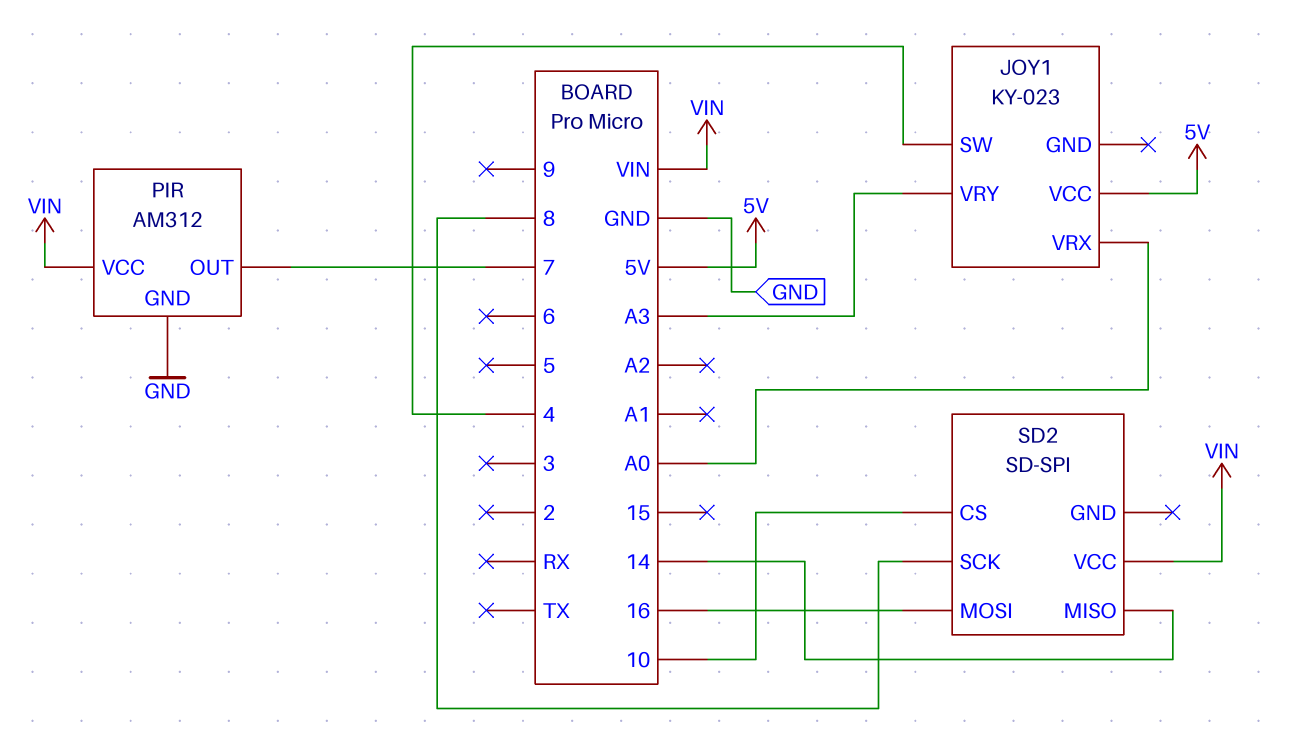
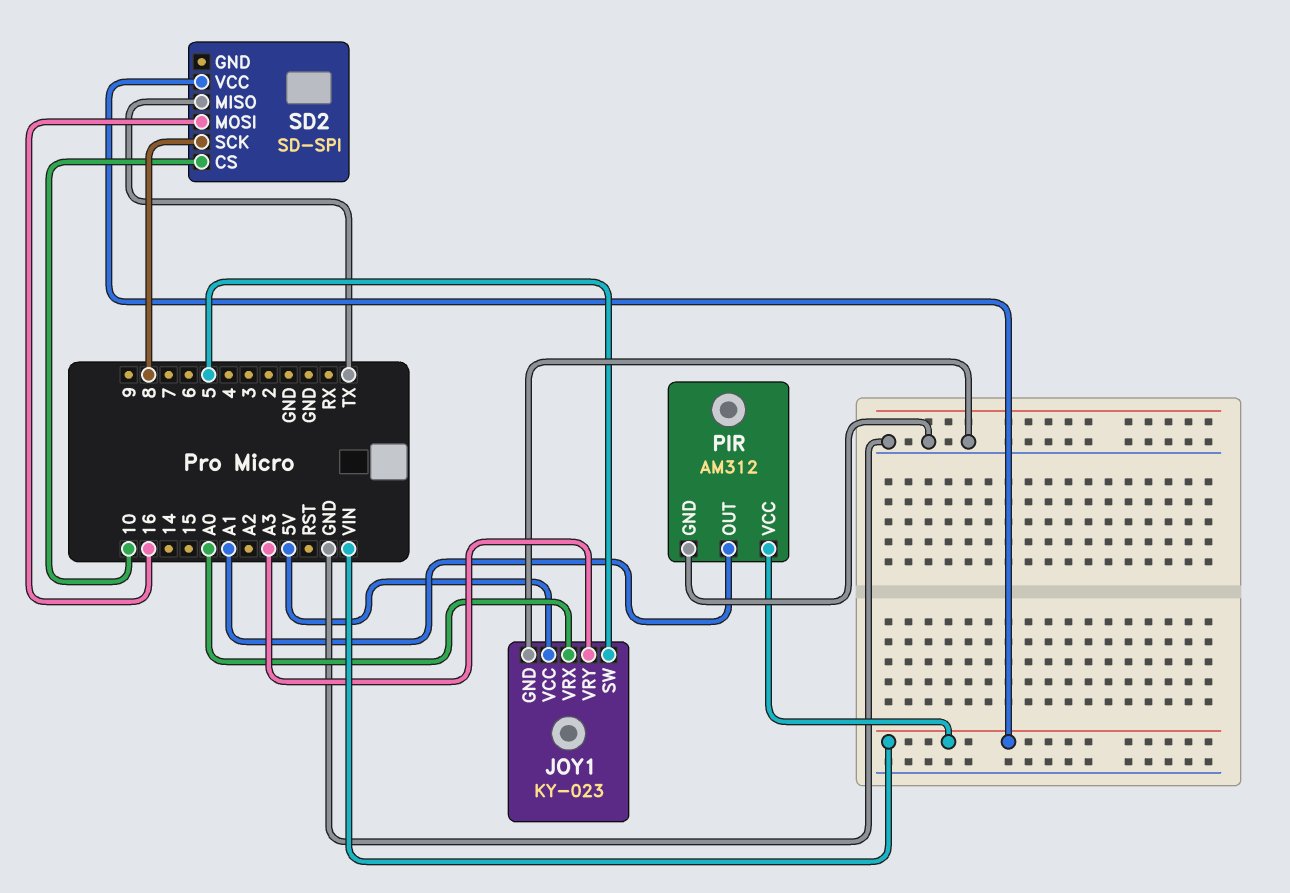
JOY1 pin GND: none -> GND
JOY1 pin SW: 4 -> 5
PIR pin OUT: 7 -> A1
SD2 pin MISO: 14 -> TX

